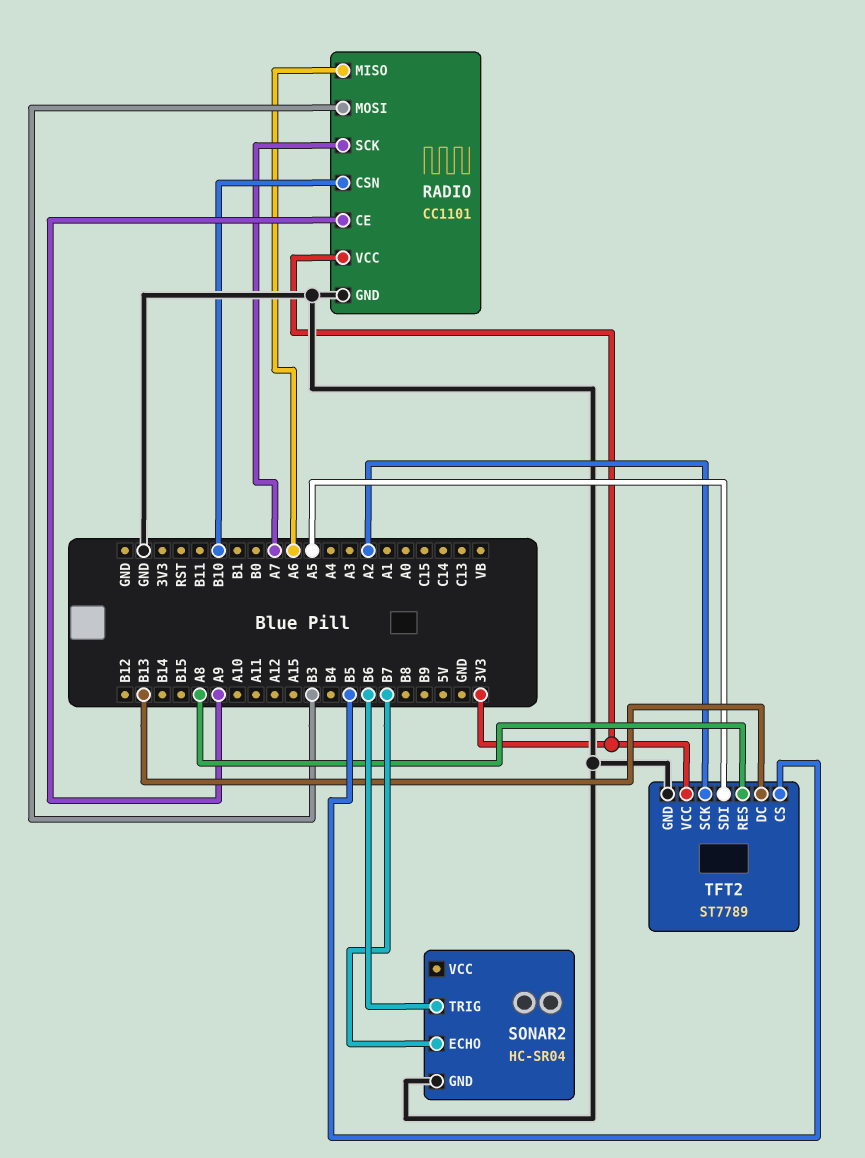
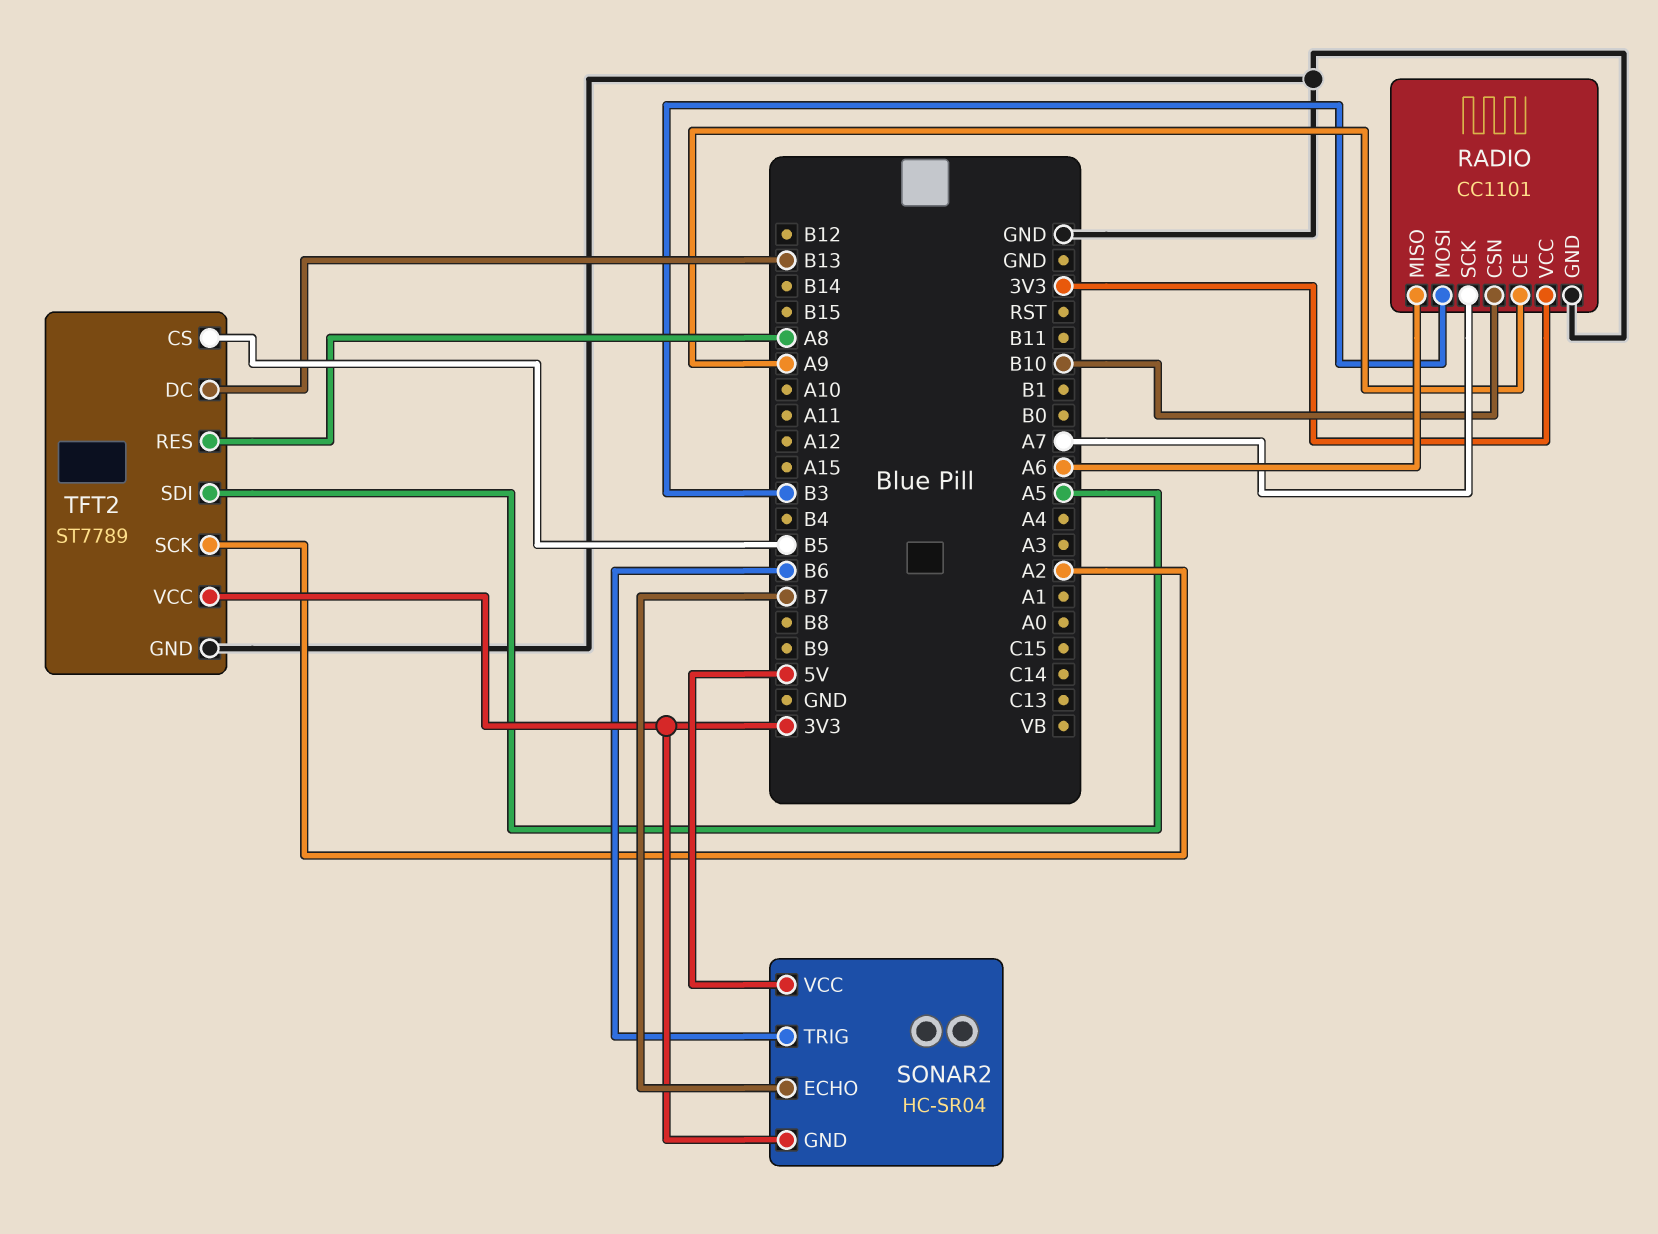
SONAR2 pin GND: GND -> 3V3
SONAR2 pin VCC: none -> 5V

